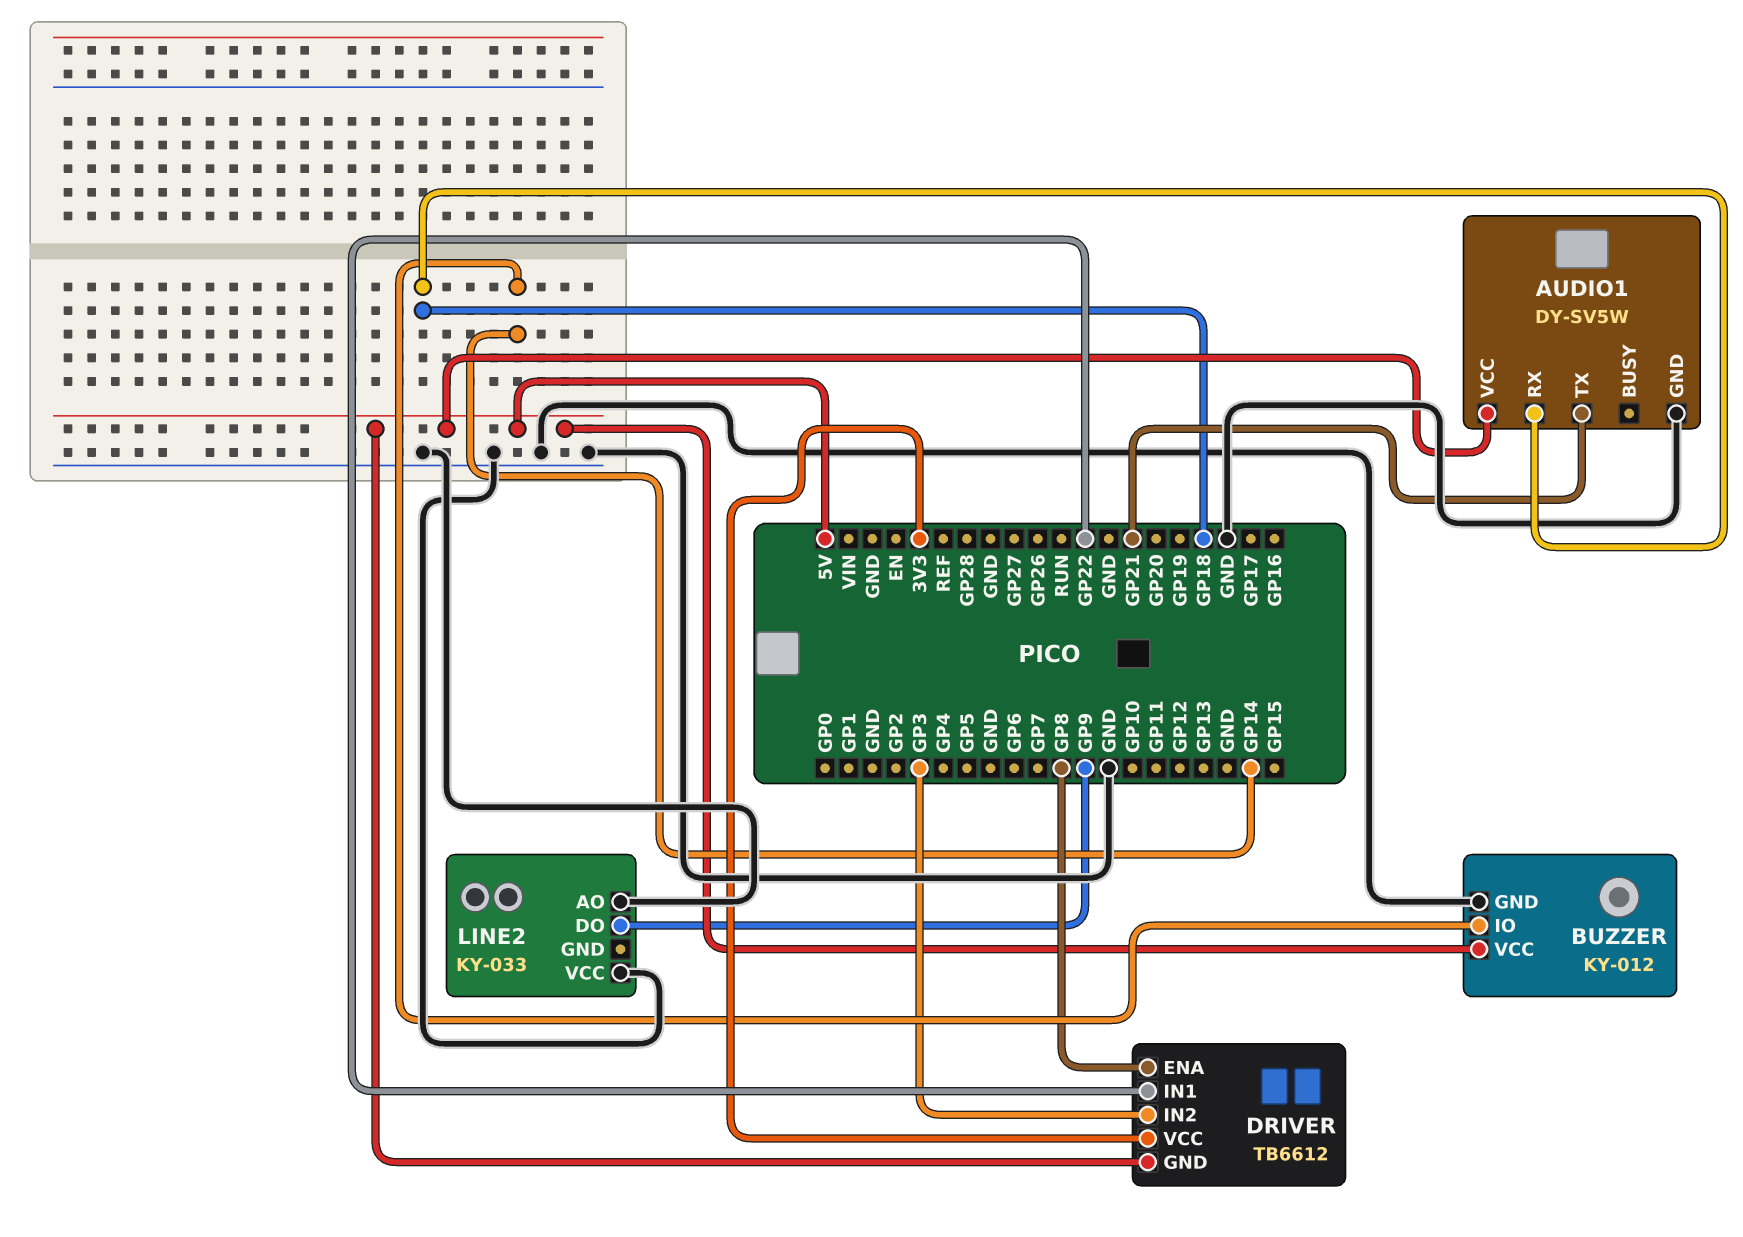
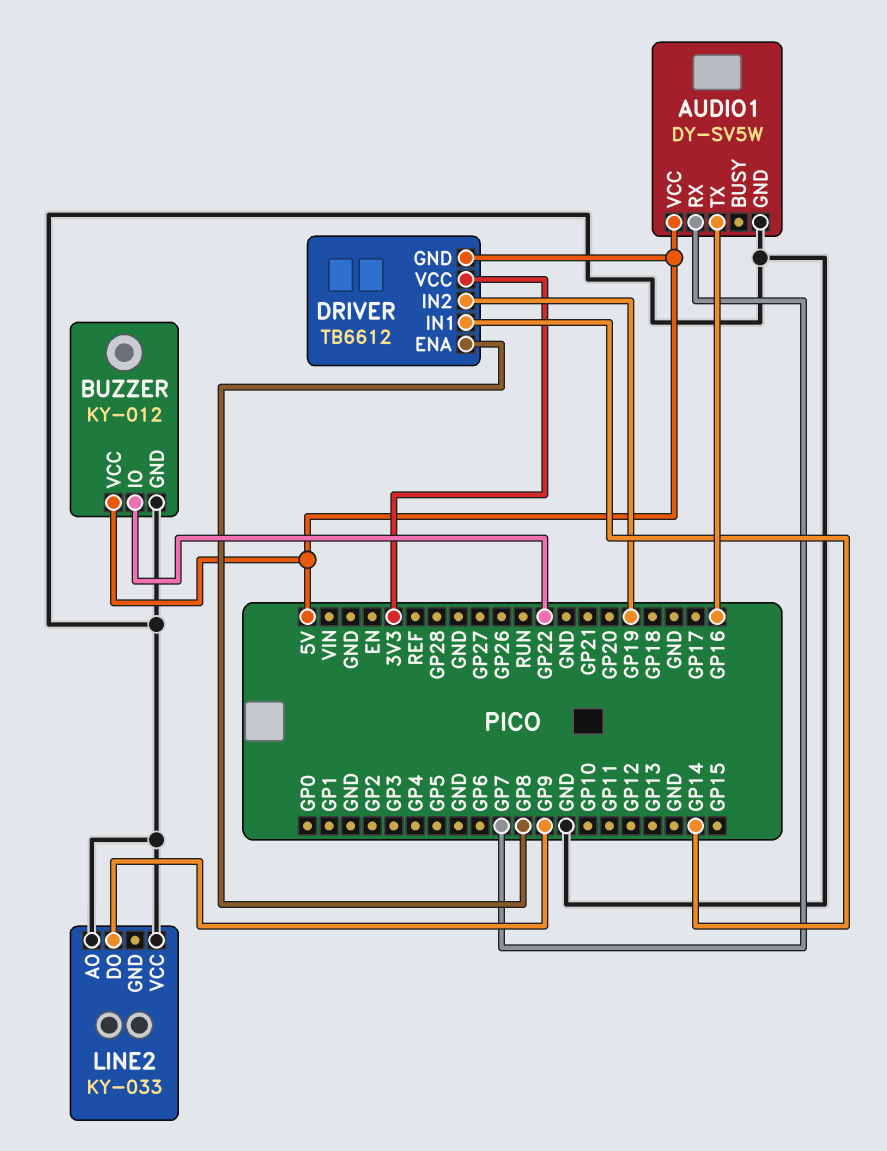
AUDIO1 pin RX: GP18 -> GP7
AUDIO1 pin TX: GP21 -> GP16
BUZZER pin IO: GP14 -> GP22
DRIVER pin IN1: GP22 -> GP14
DRIVER pin IN2: GP3 -> GP19

